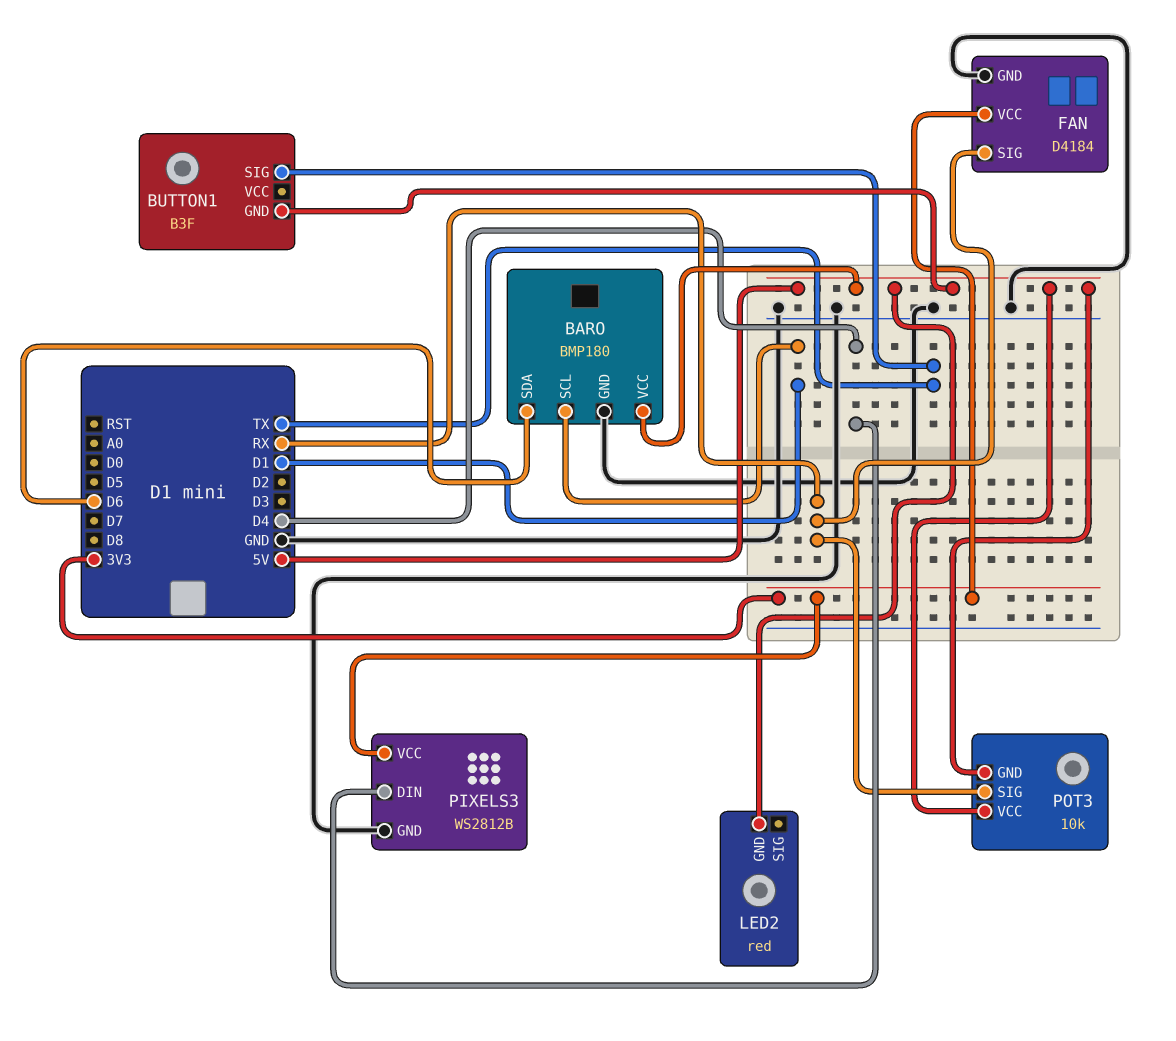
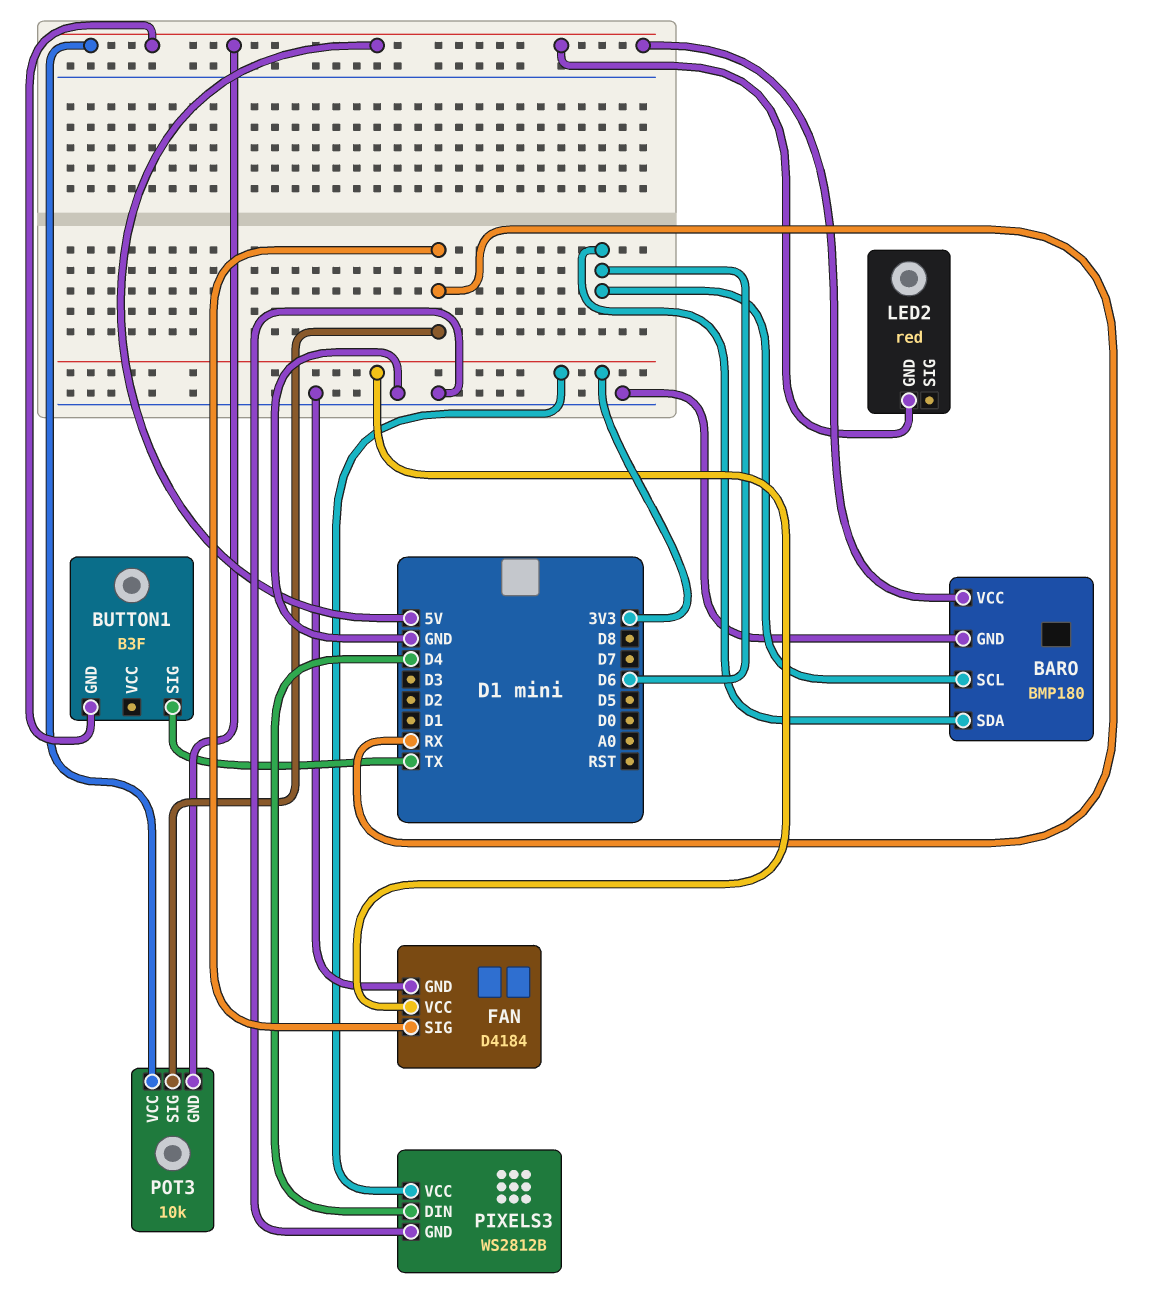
BARO pin SCL: D1 -> D6

